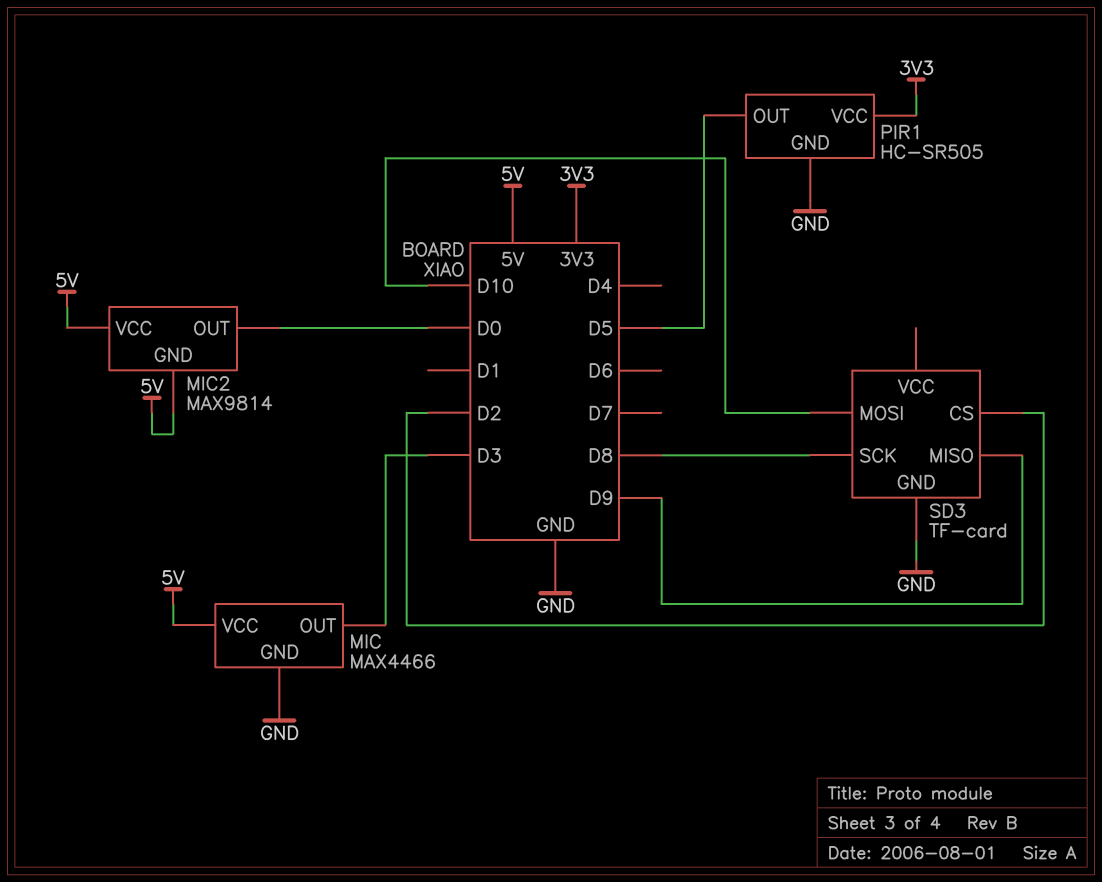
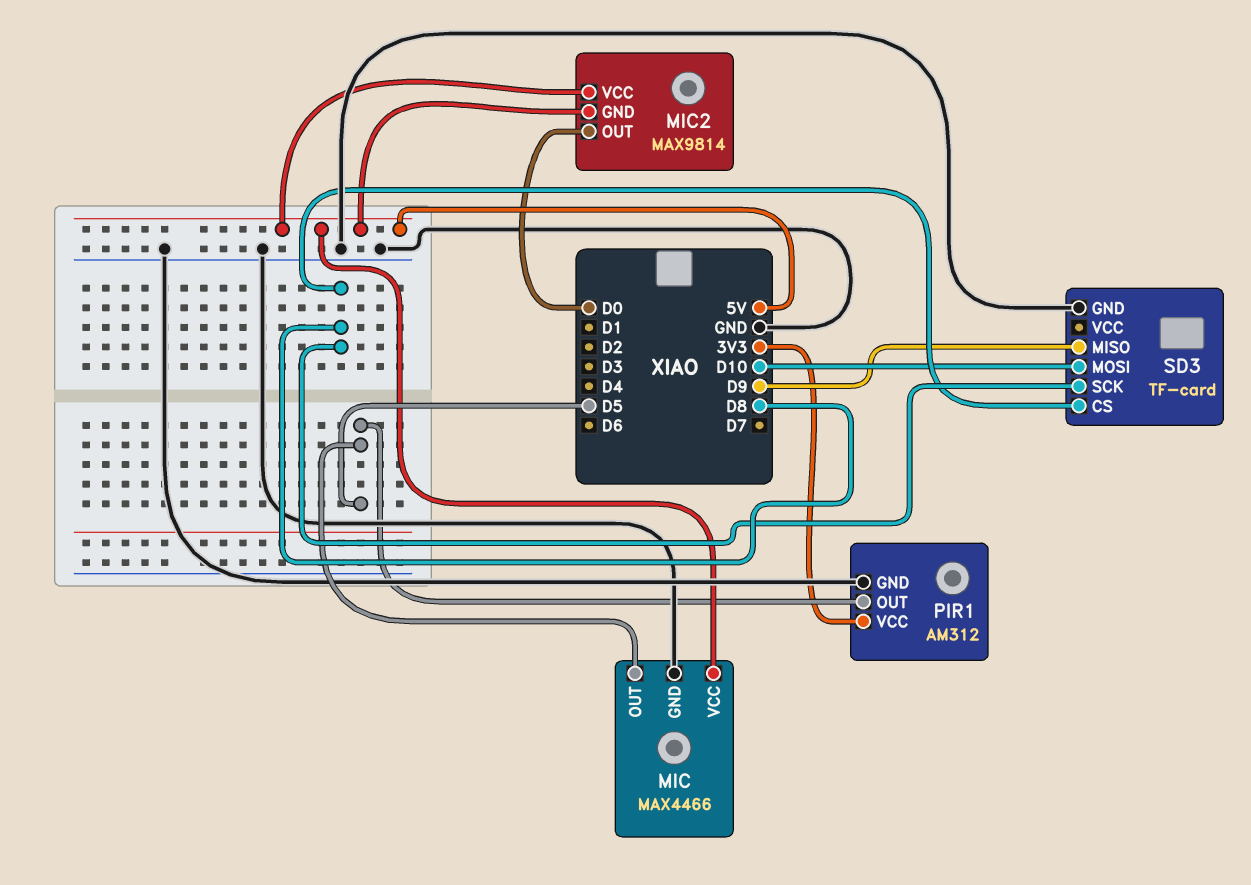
MIC pin OUT: D3 -> D5
PIR1: HC-SR505 -> AM312
SD3 pin CS: D2 -> D8

